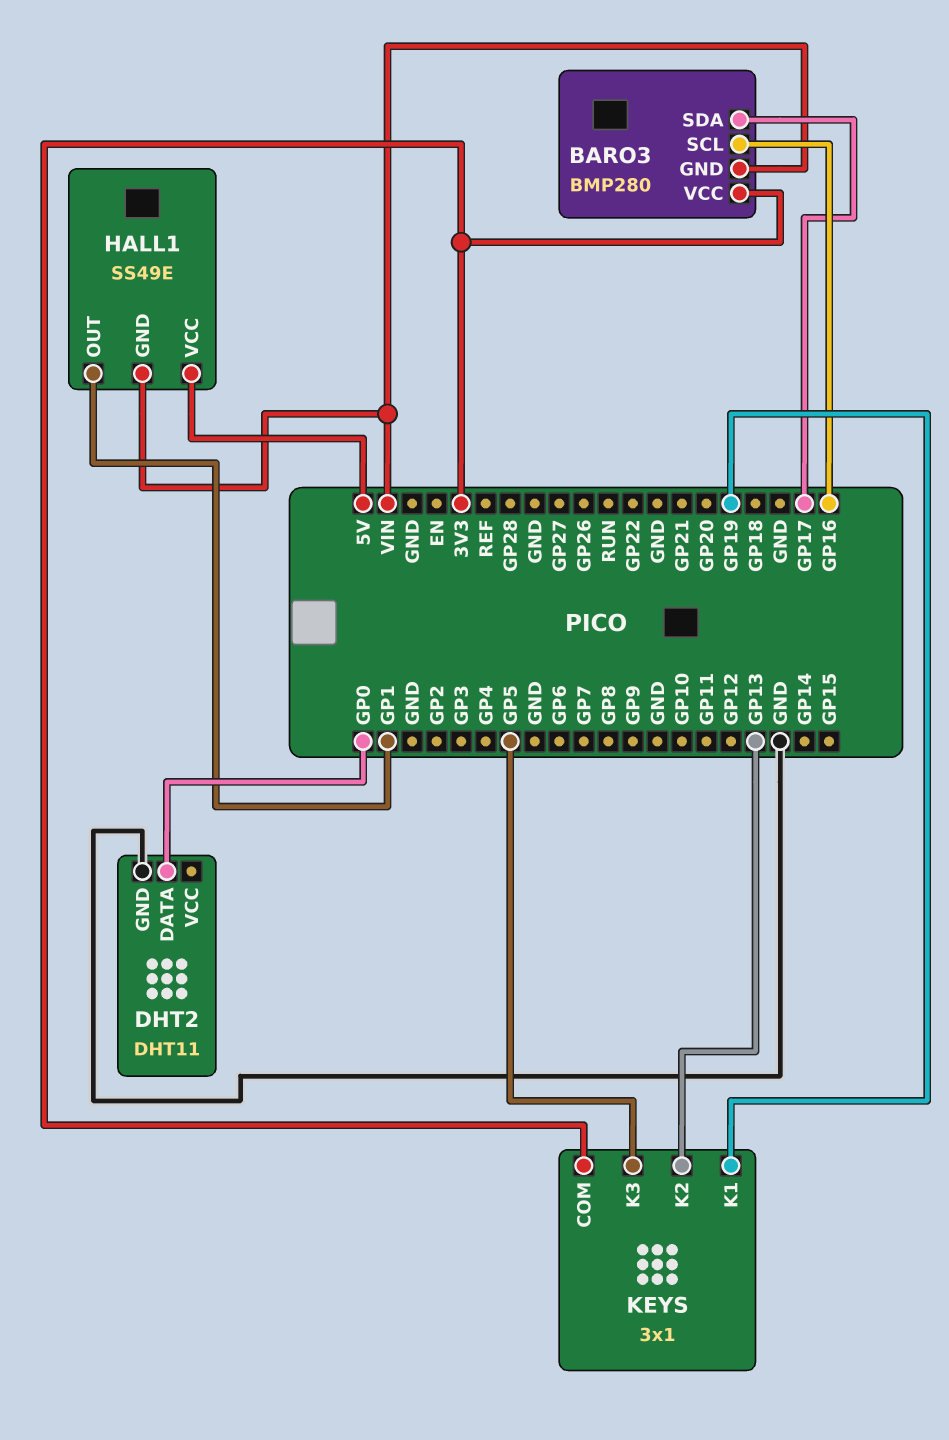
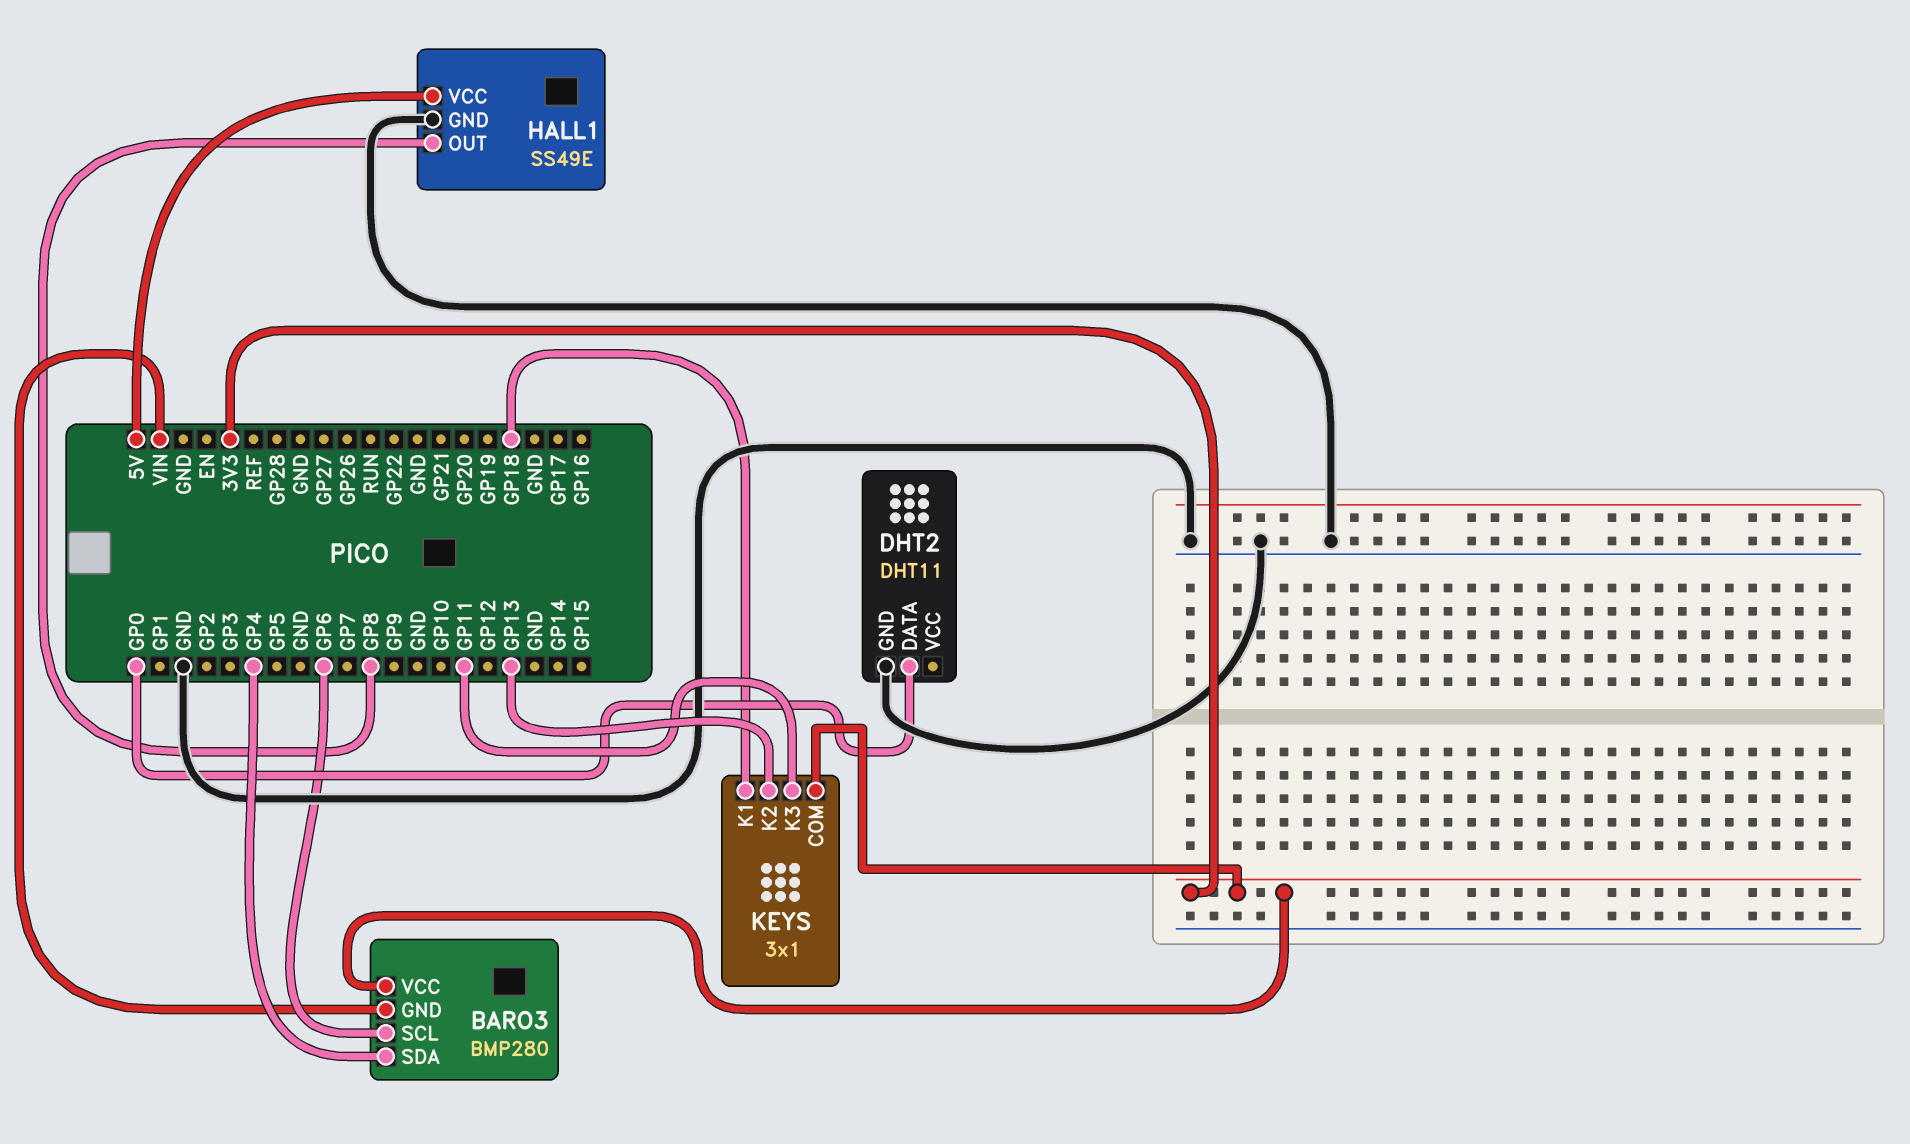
BARO3 pin SCL: GP16 -> GP6
BARO3 pin SDA: GP17 -> GP4
HALL1 pin GND: VIN -> GND
HALL1 pin OUT: GP1 -> GP8
KEYS pin K1: GP19 -> GP18
KEYS pin K3: GP5 -> GP11

